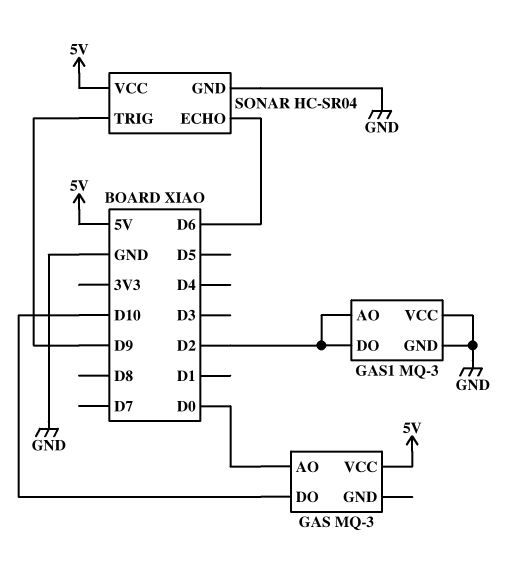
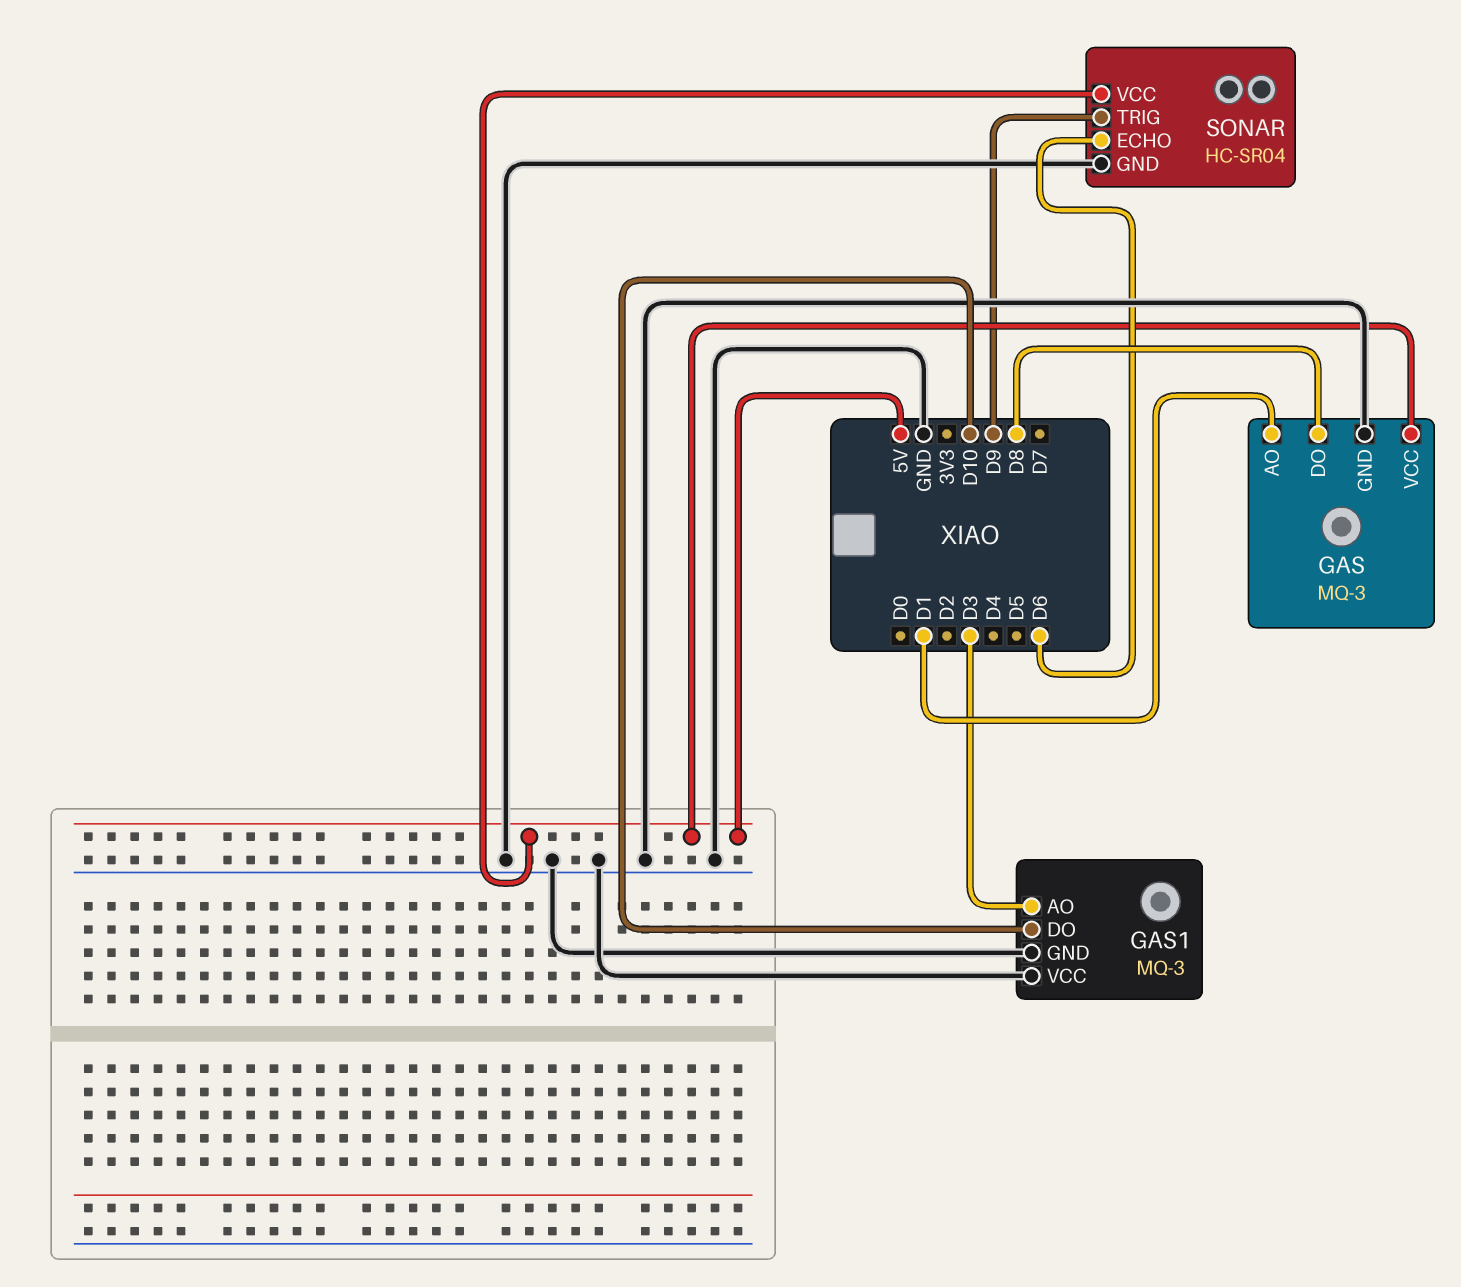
GAS pin AO: D0 -> D1
GAS pin DO: D10 -> D8
GAS pin GND: none -> GND
GAS1 pin AO: D2 -> D3
GAS1 pin DO: D2 -> D10

